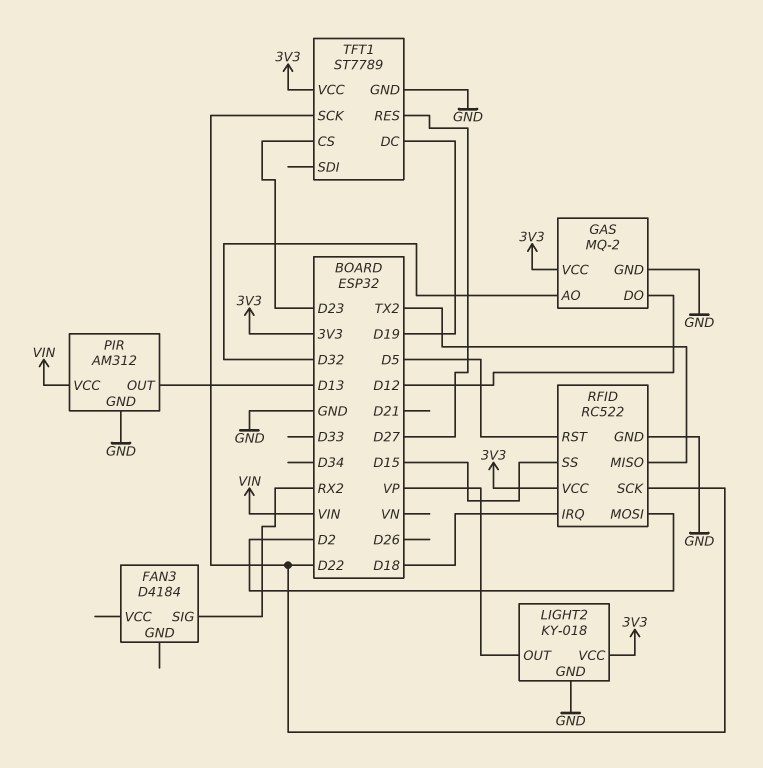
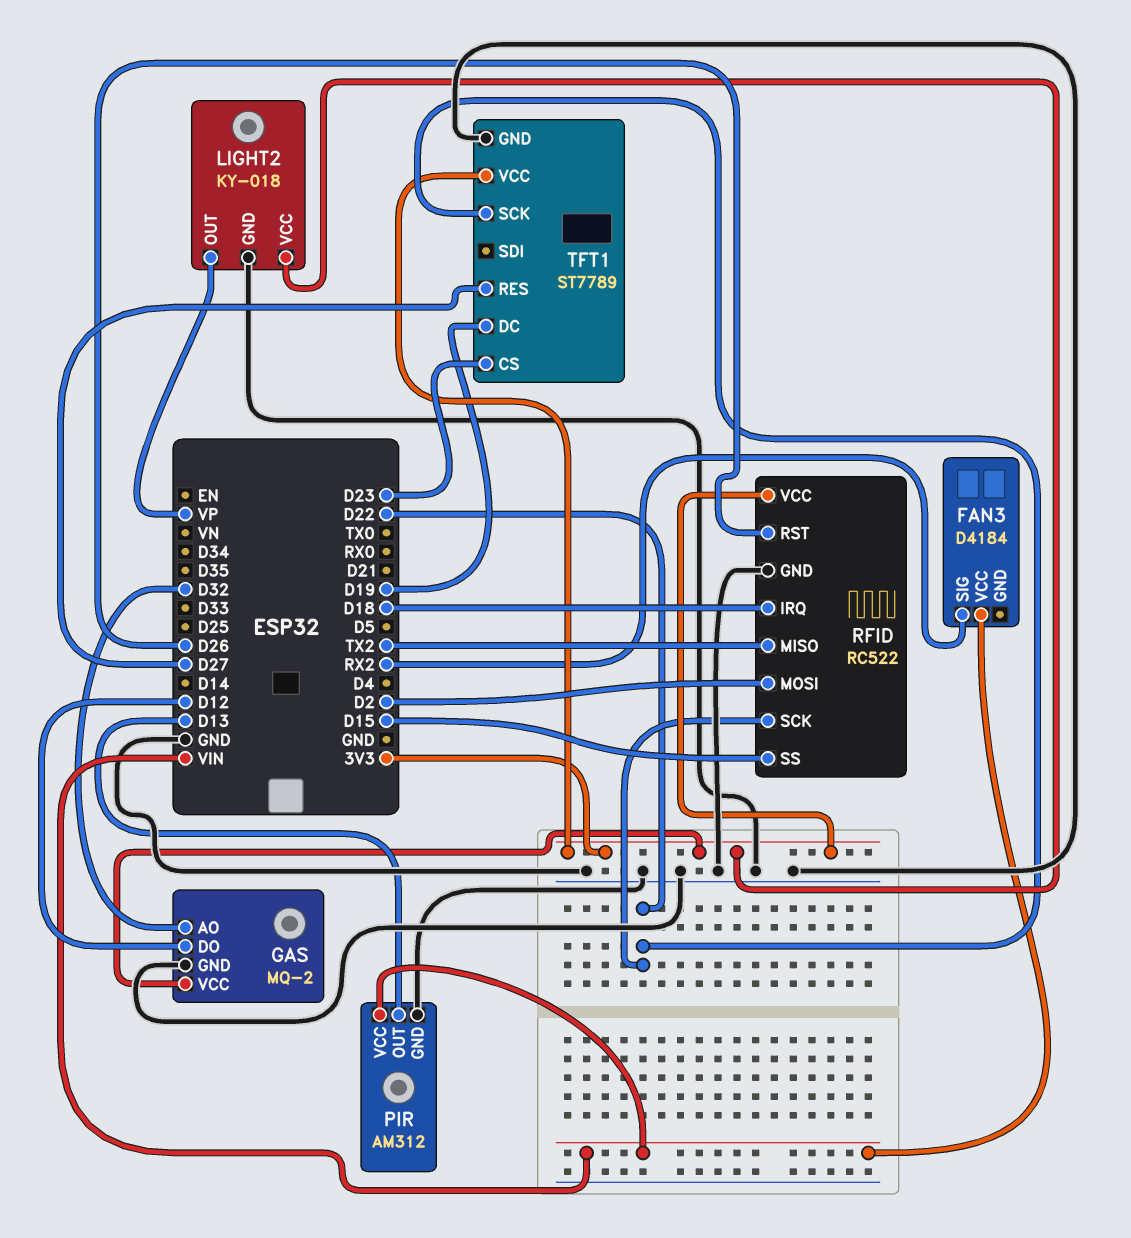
FAN3 pin VCC: none -> VIN
RFID pin RST: D5 -> D26

